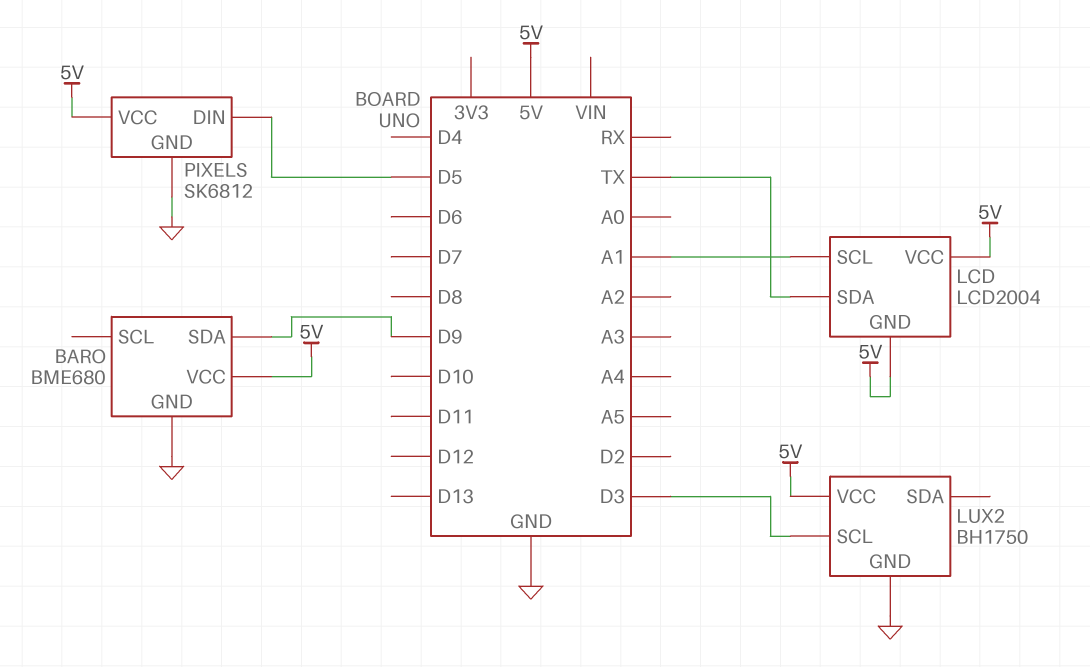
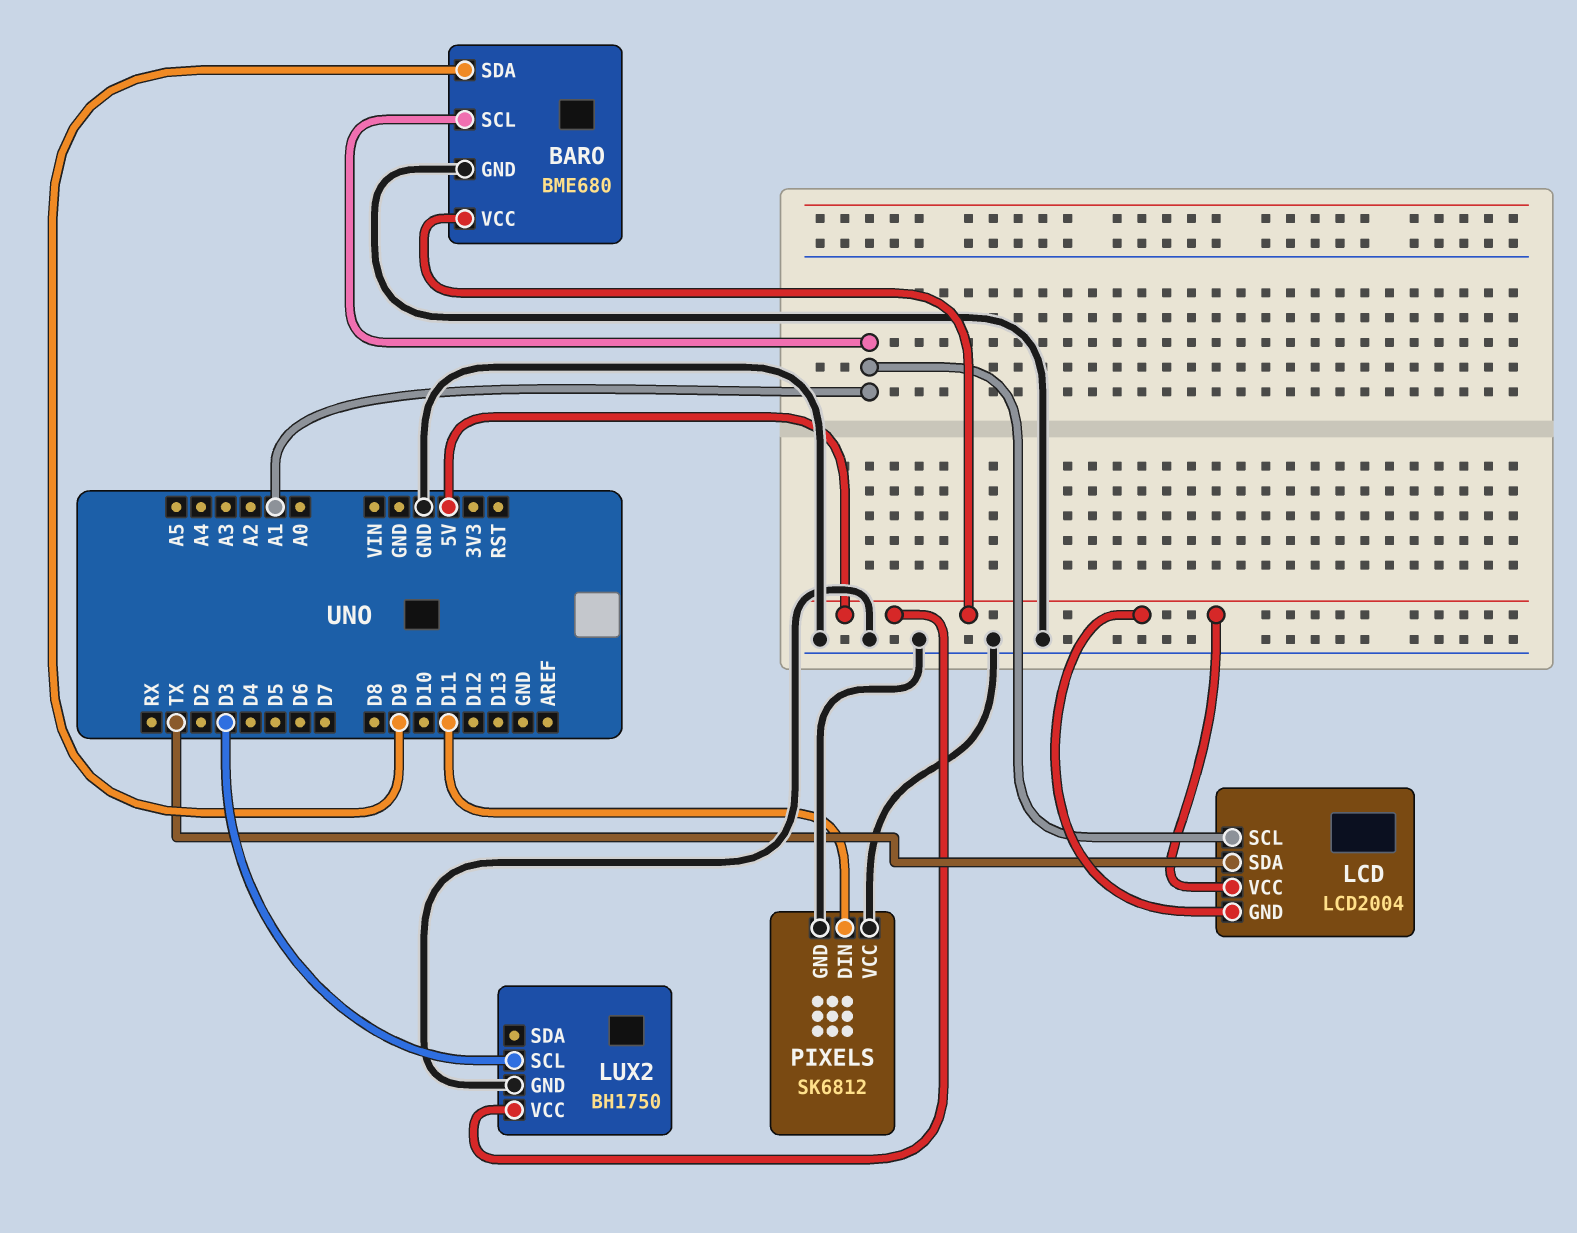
BARO pin SCL: none -> A1
PIXELS pin DIN: D5 -> D11
PIXELS pin VCC: 5V -> GND

